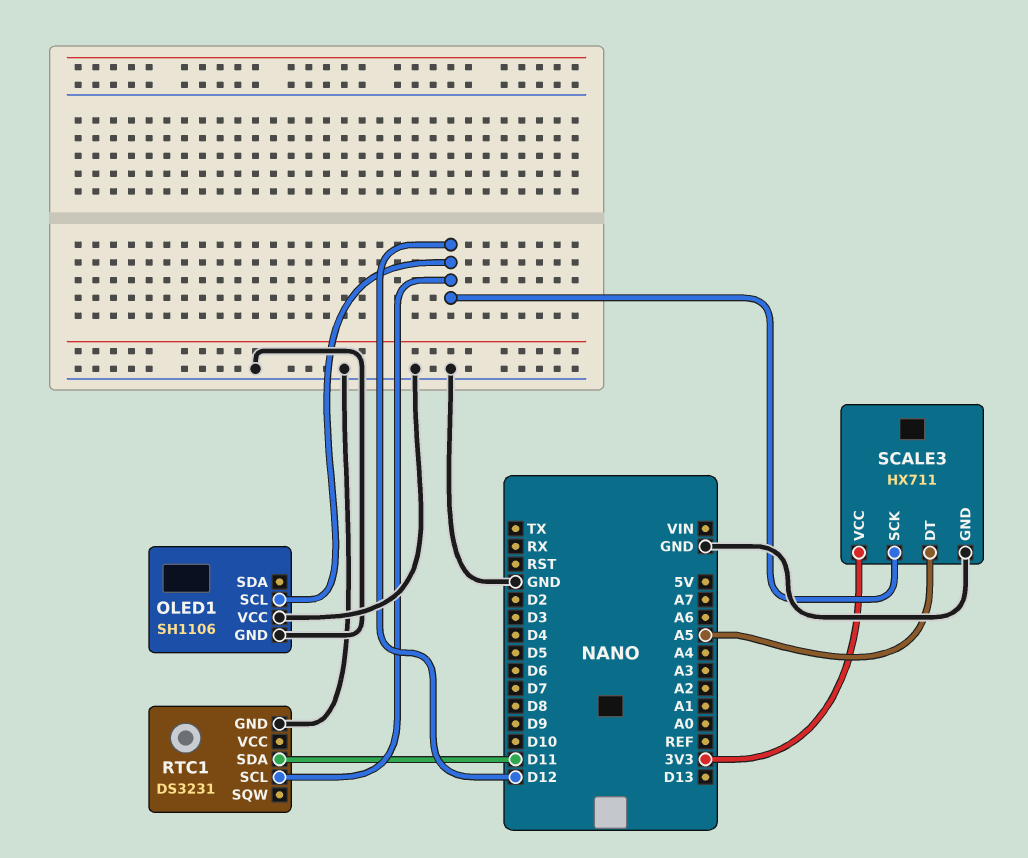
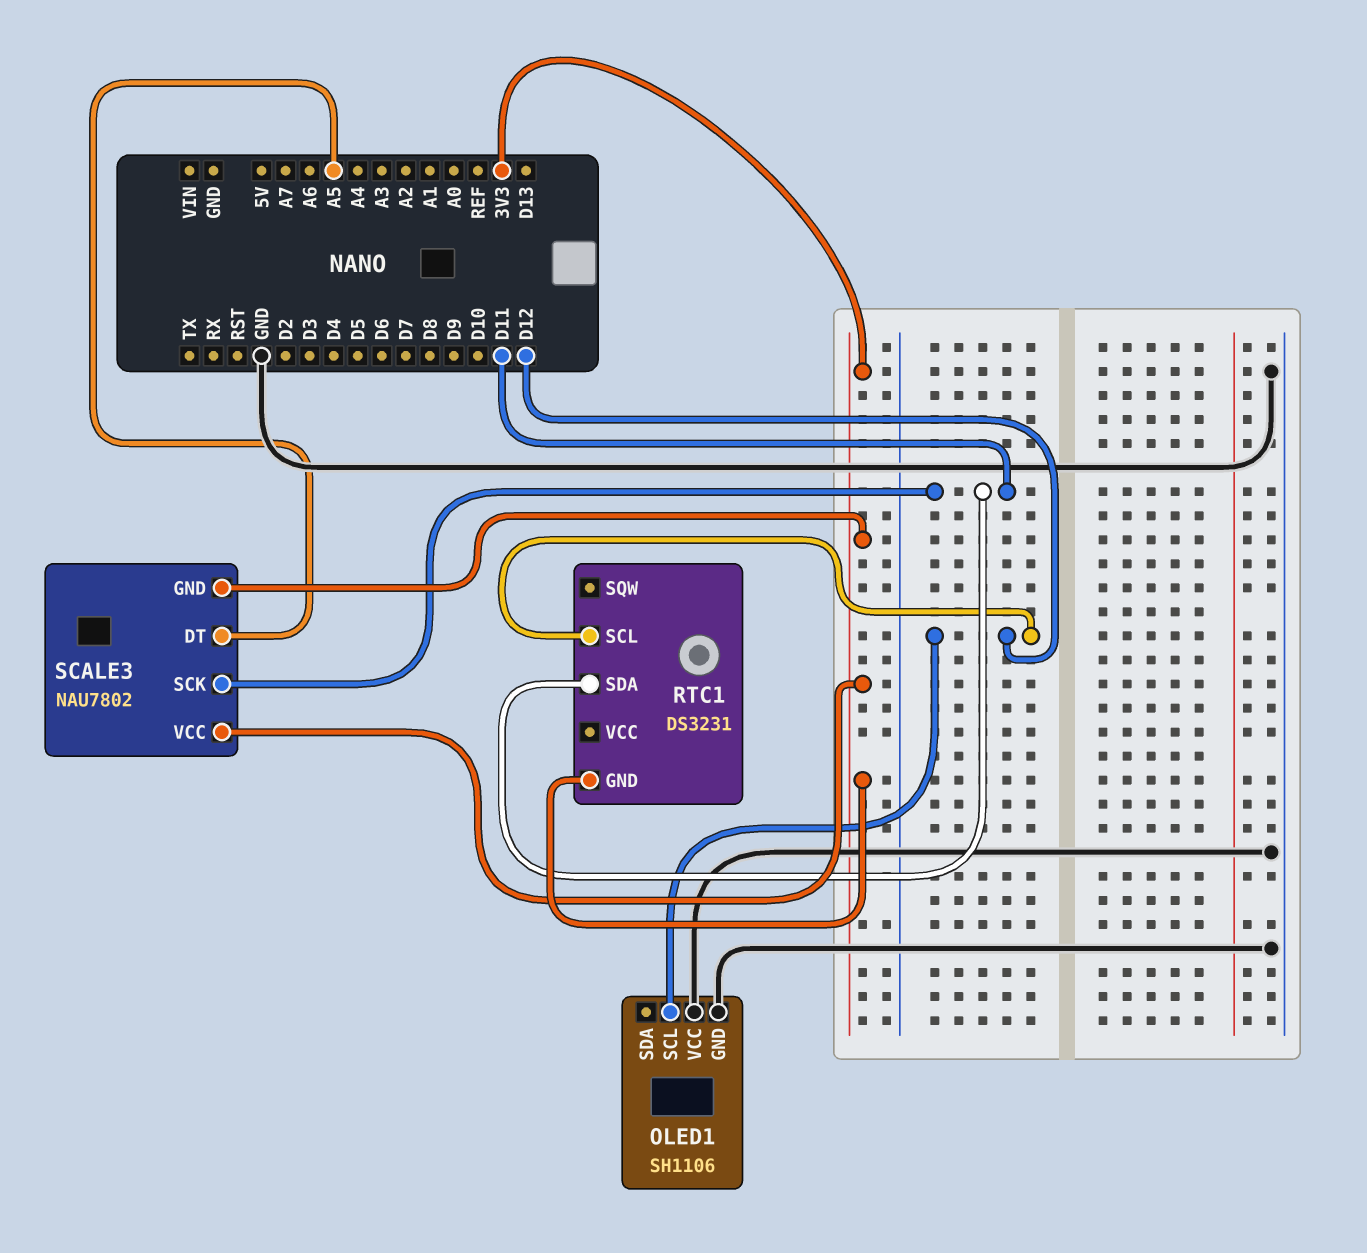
RTC1 pin GND: GND -> 3V3
SCALE3: HX711 -> NAU7802
SCALE3 pin GND: GND -> 3V3
SCALE3 pin SCK: D12 -> D11

